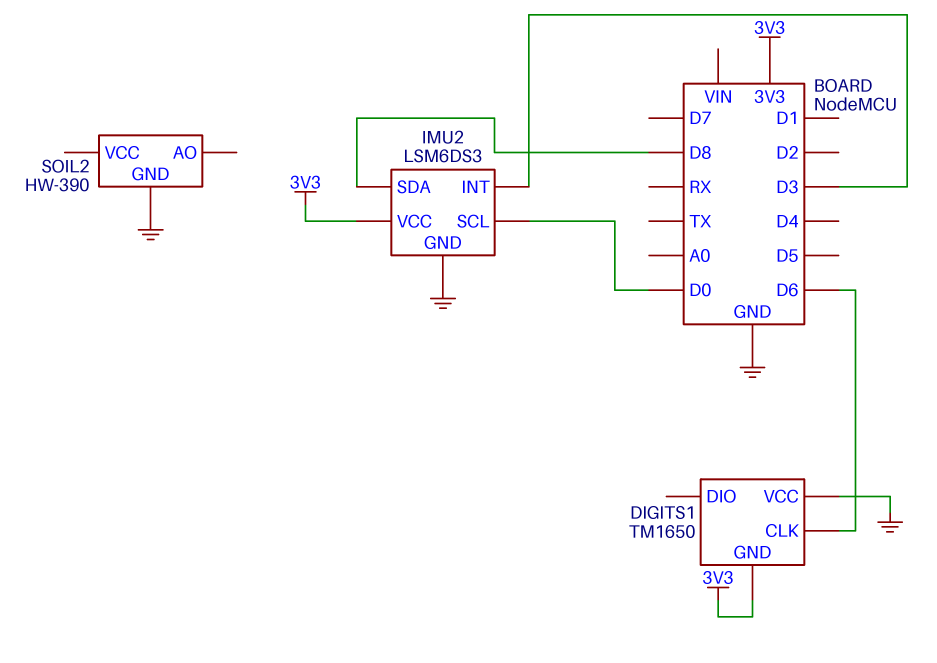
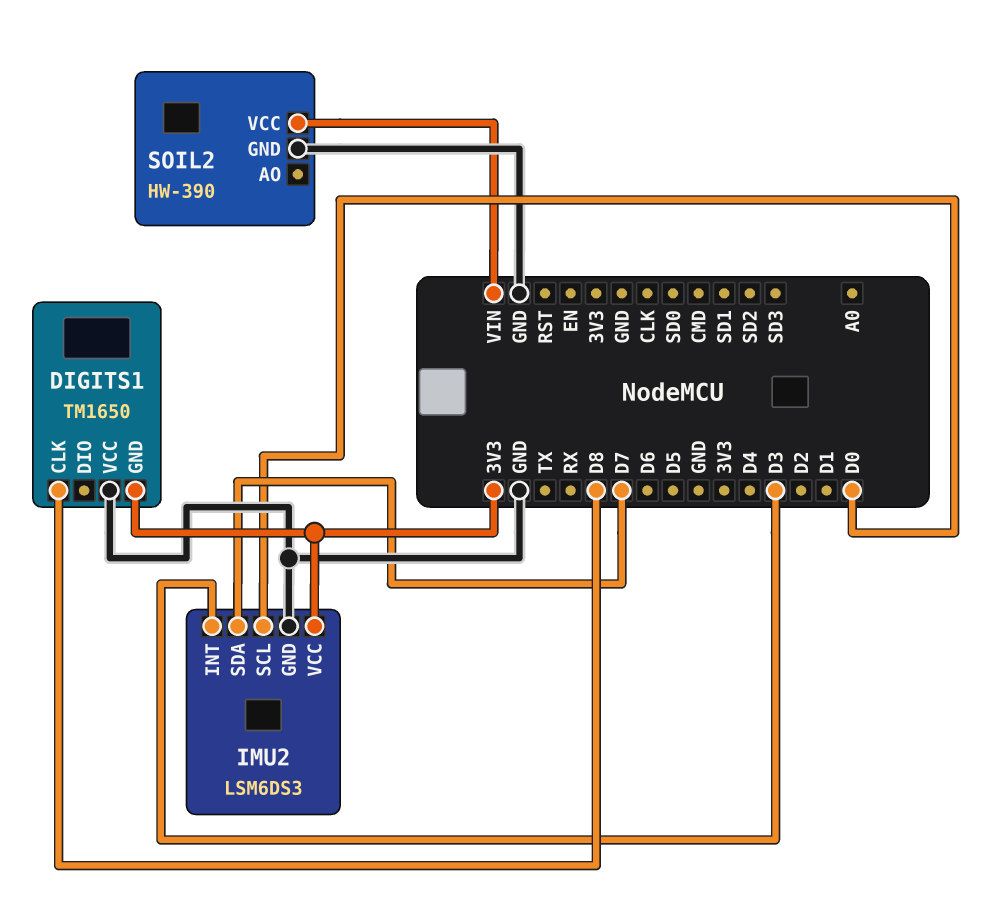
DIGITS1 pin CLK: D6 -> D8
IMU2 pin SDA: D8 -> D7
SOIL2 pin VCC: none -> VIN

